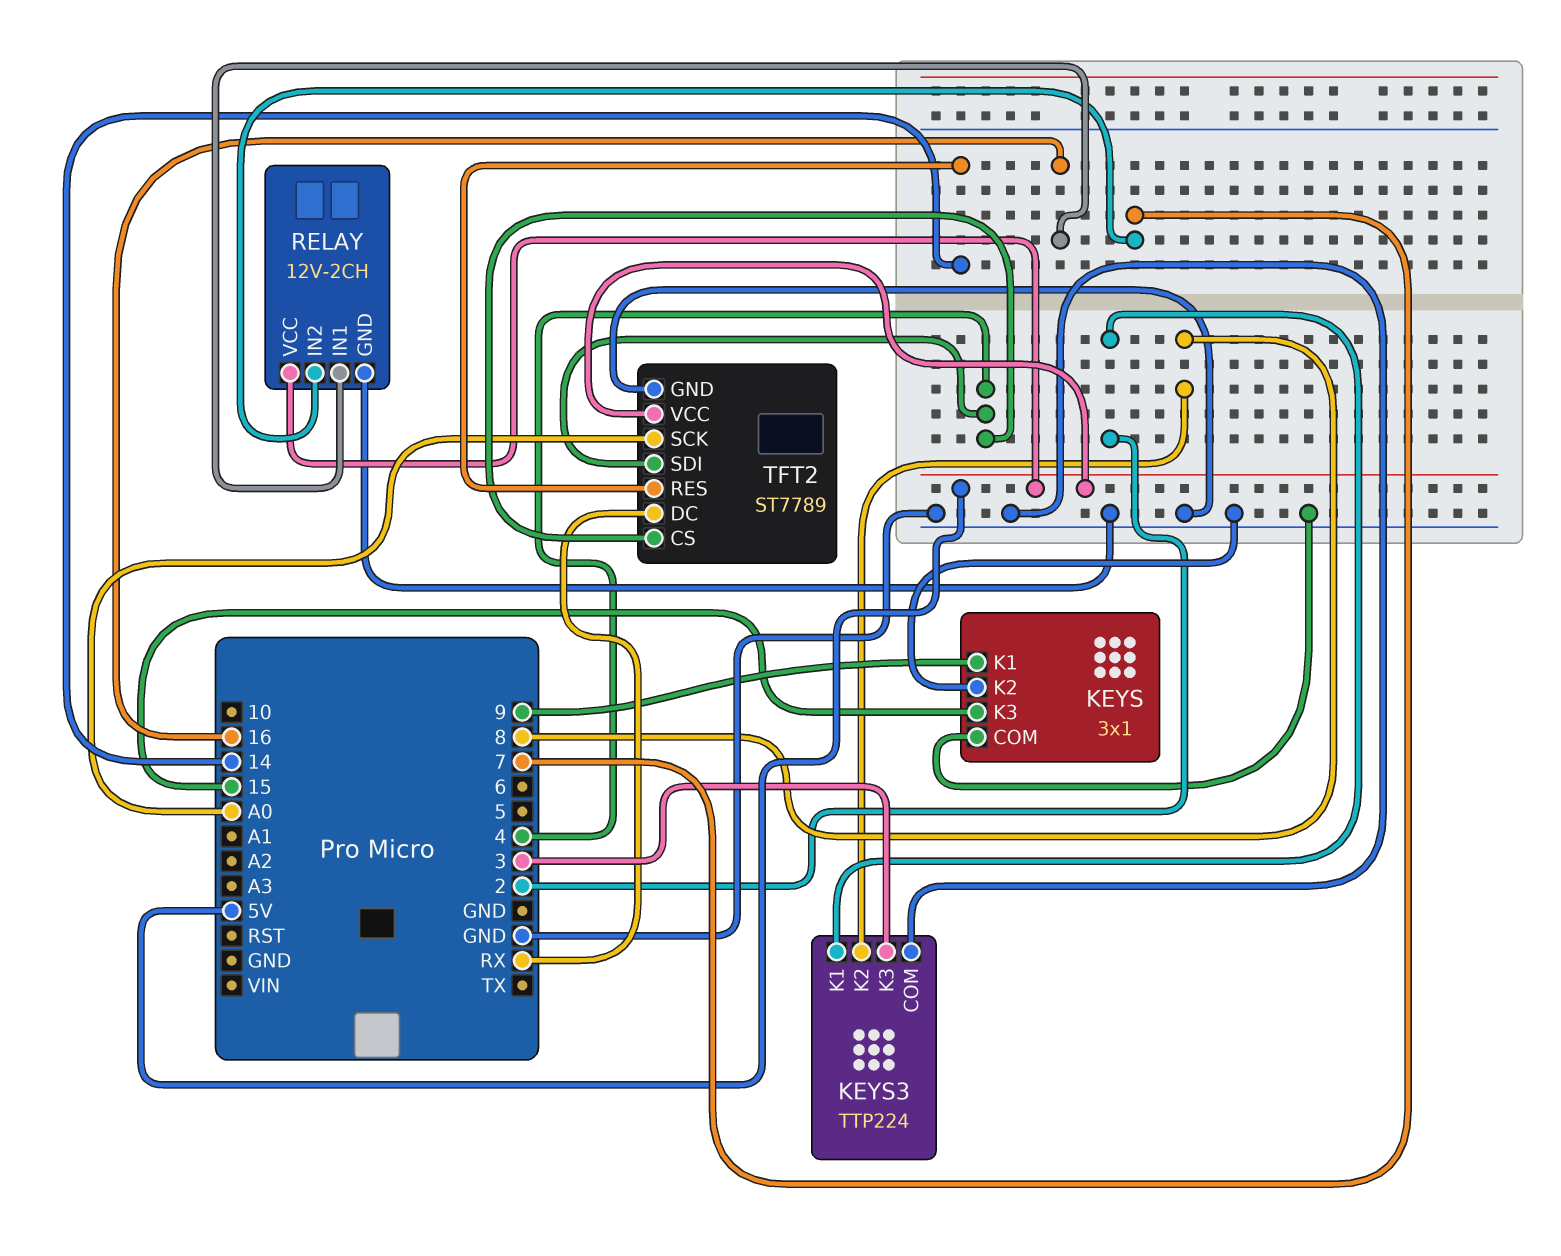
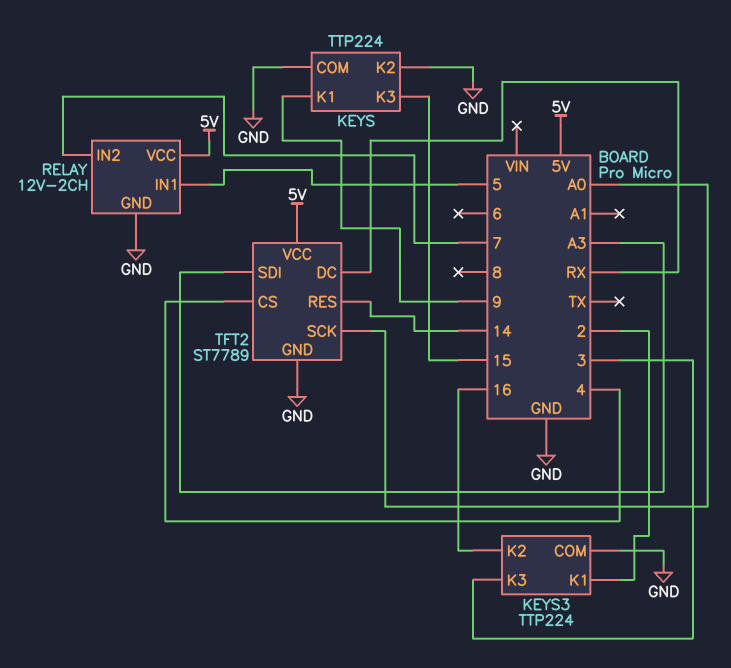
KEYS: 3x1 -> TTP224
KEYS3 pin K2: 8 -> 16
RELAY pin IN1: 16 -> 5
TFT2 pin SDI: 4 -> A3

